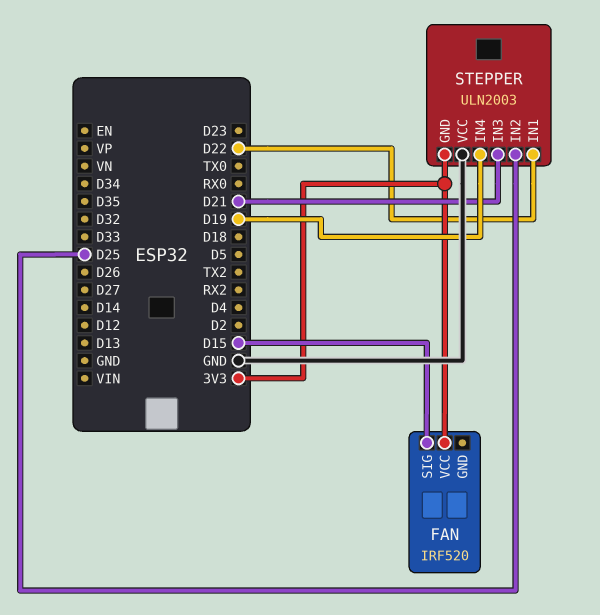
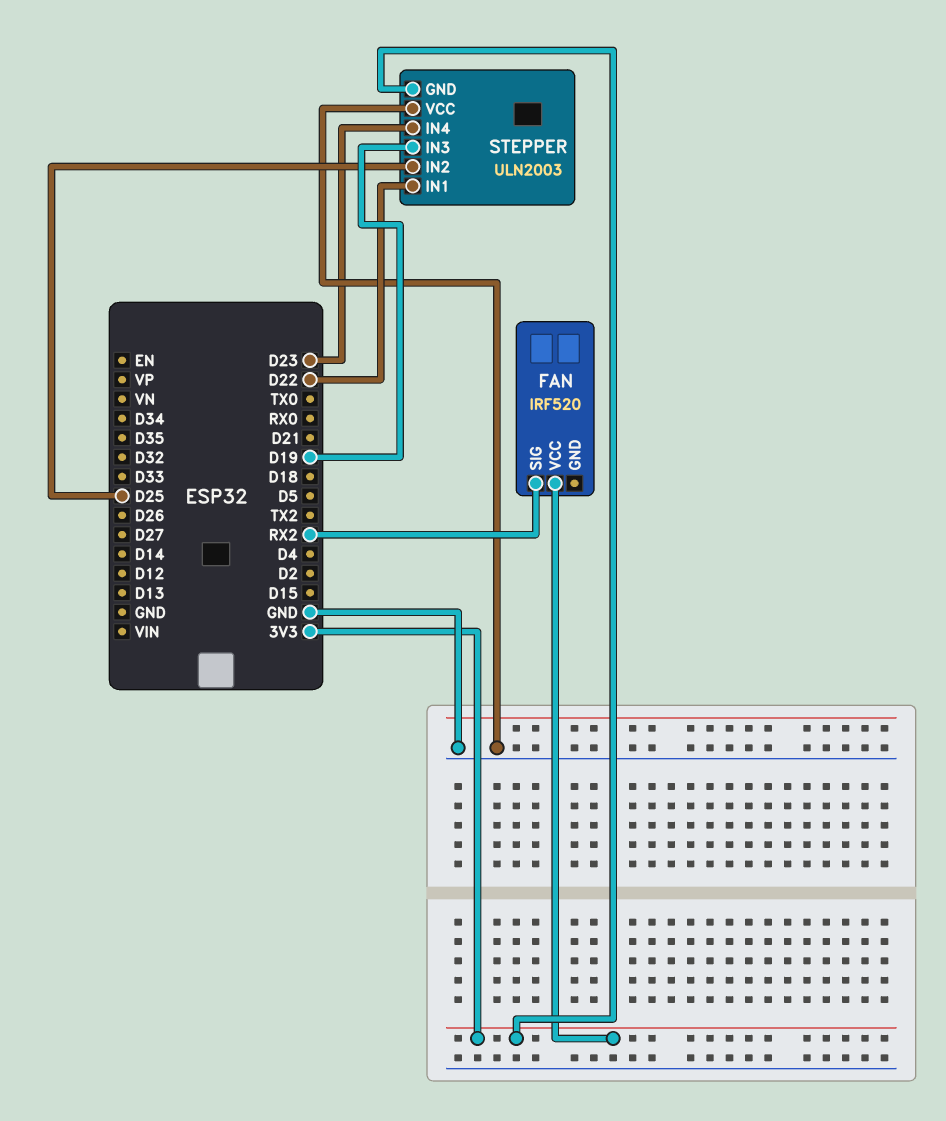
FAN pin SIG: D15 -> RX2
STEPPER pin IN3: D21 -> D19
STEPPER pin IN4: D19 -> D23

